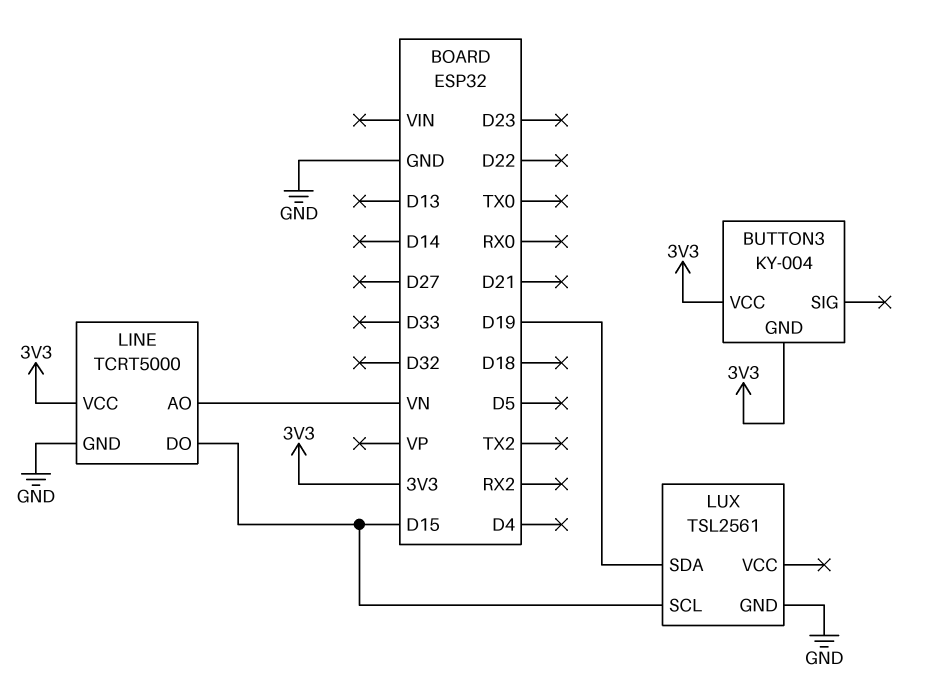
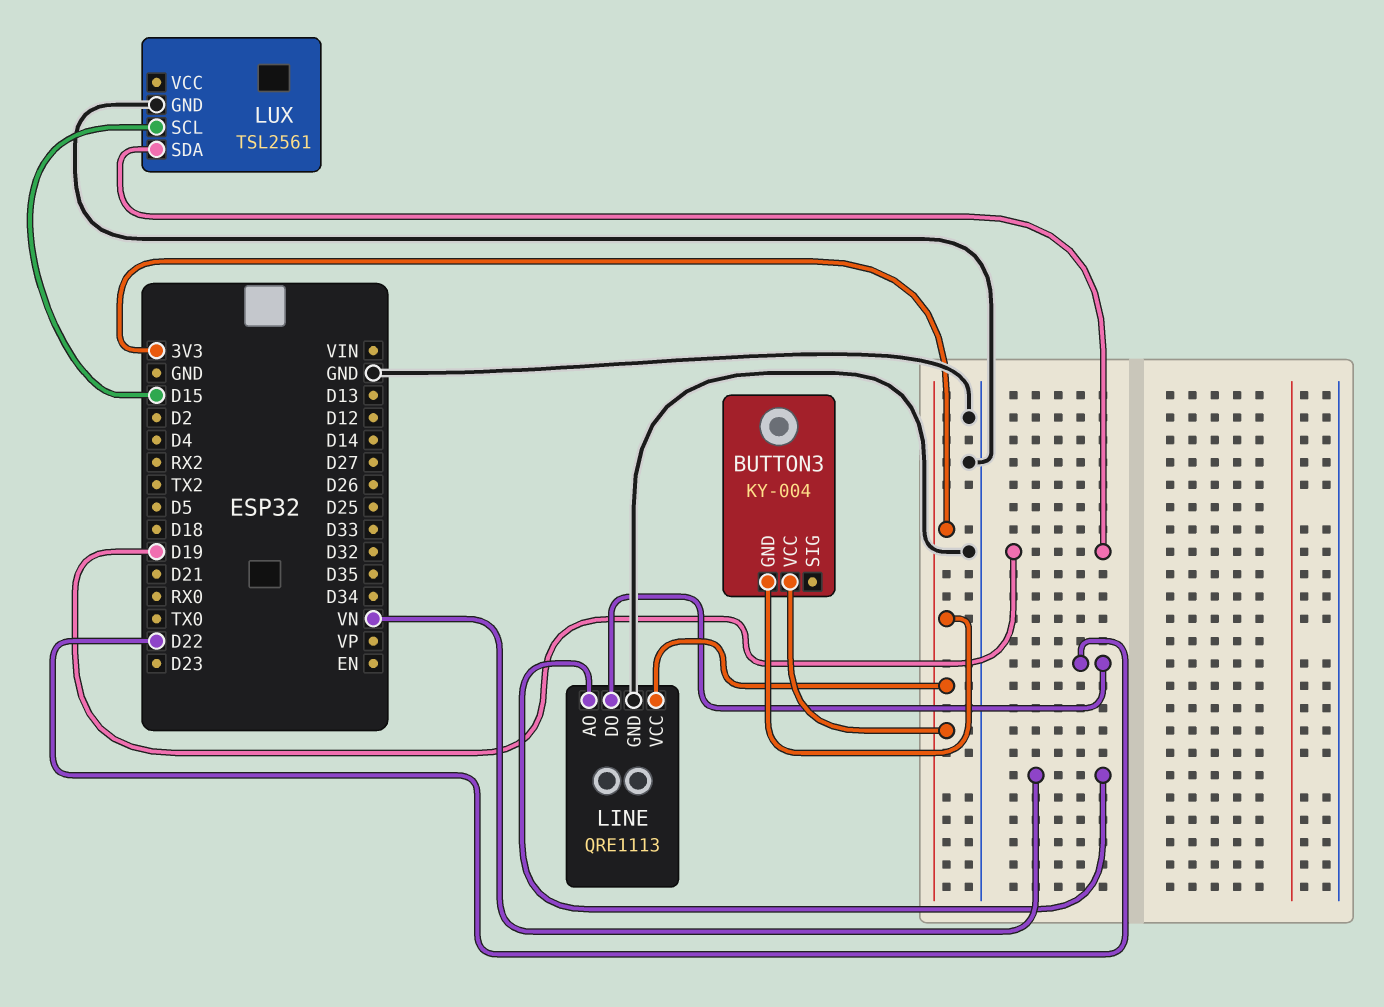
LINE: TCRT5000 -> QRE1113
LINE pin DO: D15 -> D22

